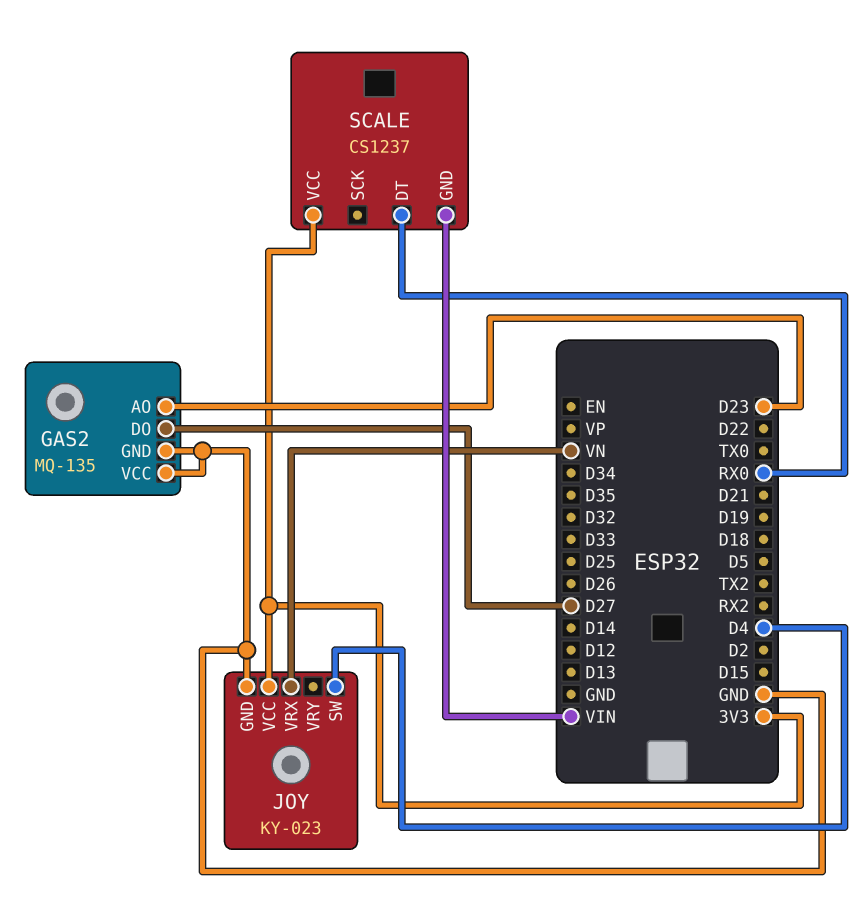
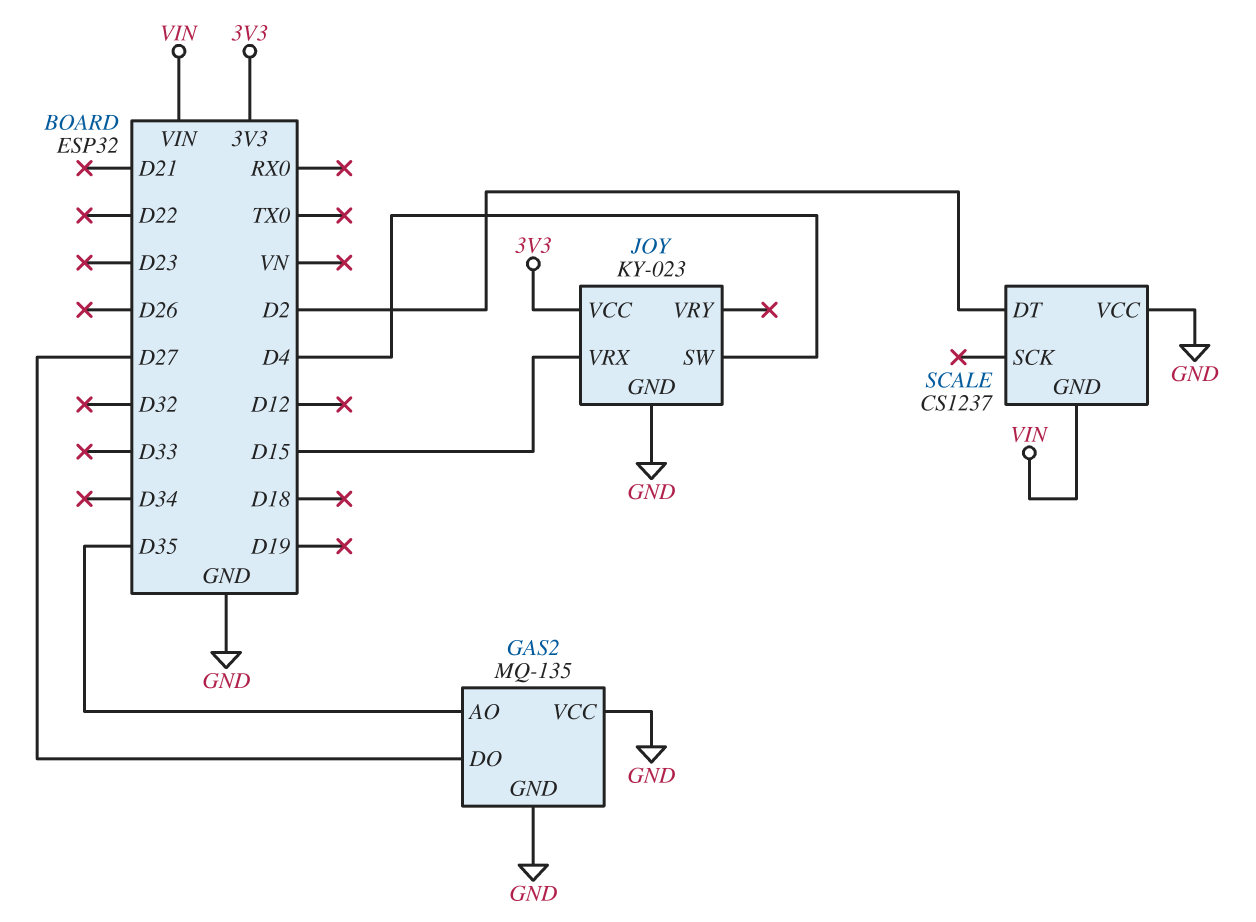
GAS2 pin AO: D23 -> D35
JOY pin VRX: VN -> D15
SCALE pin DT: RX0 -> D2
SCALE pin VCC: 3V3 -> GND

